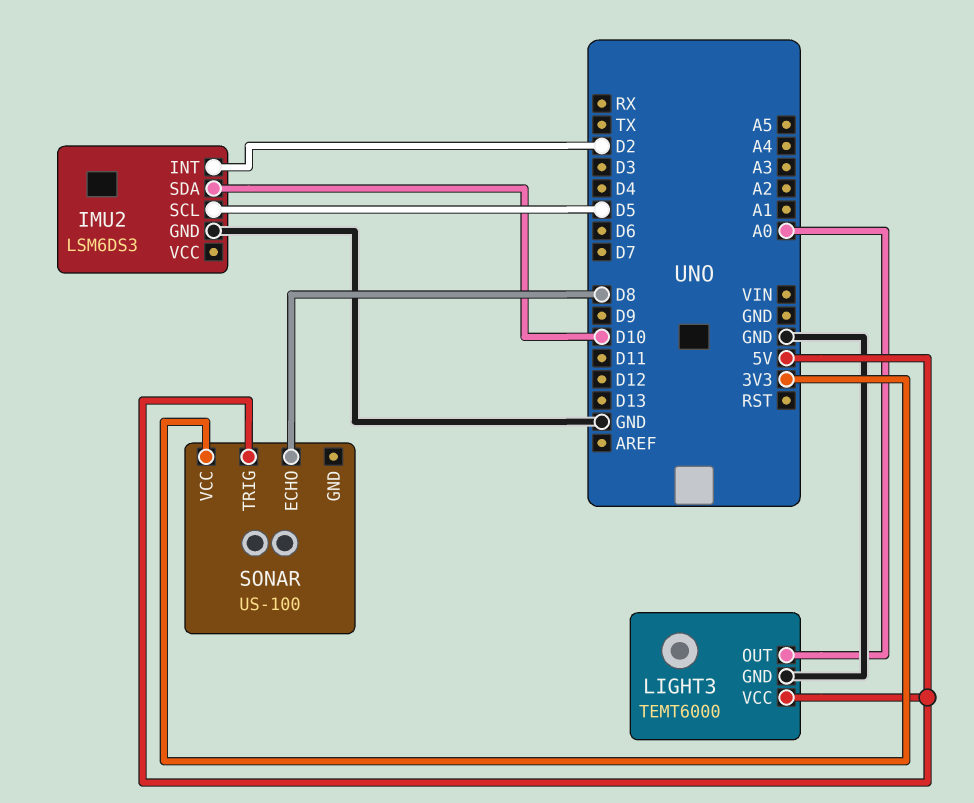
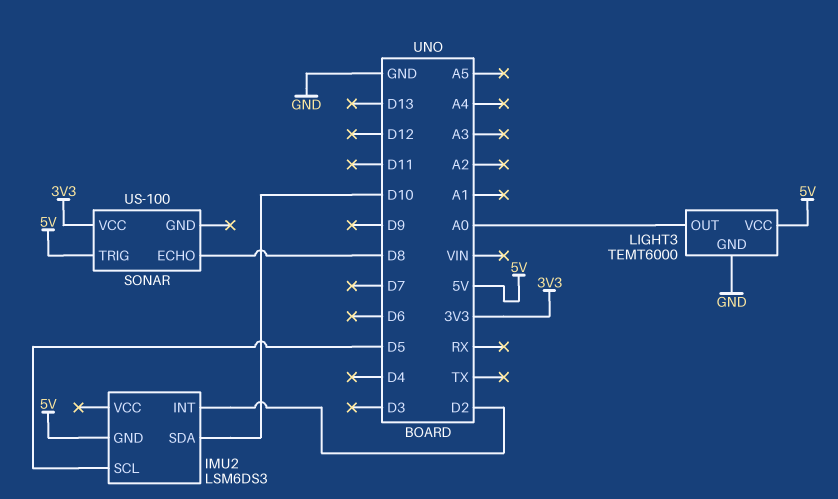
IMU2 pin GND: GND -> 5V

